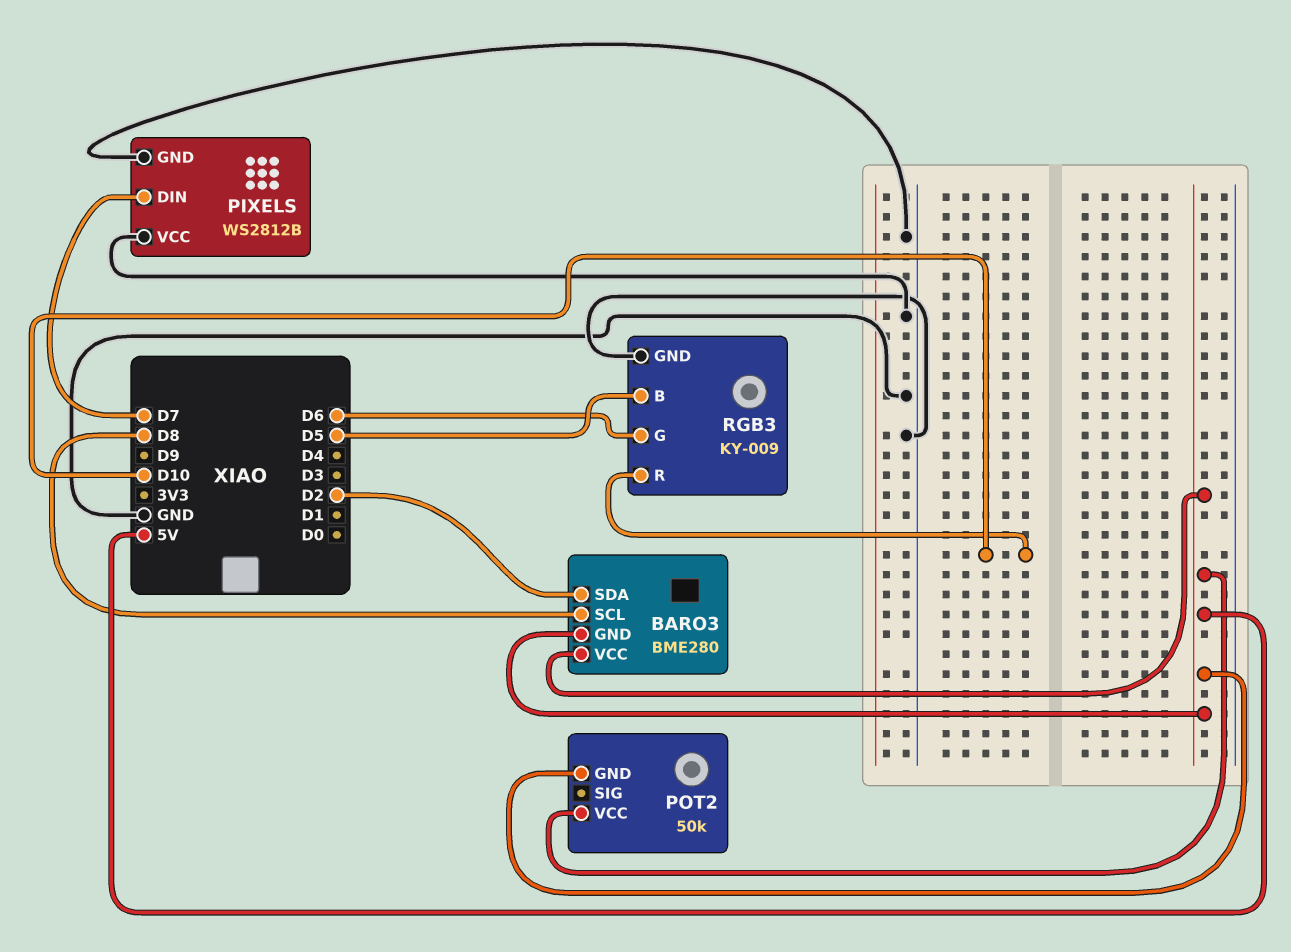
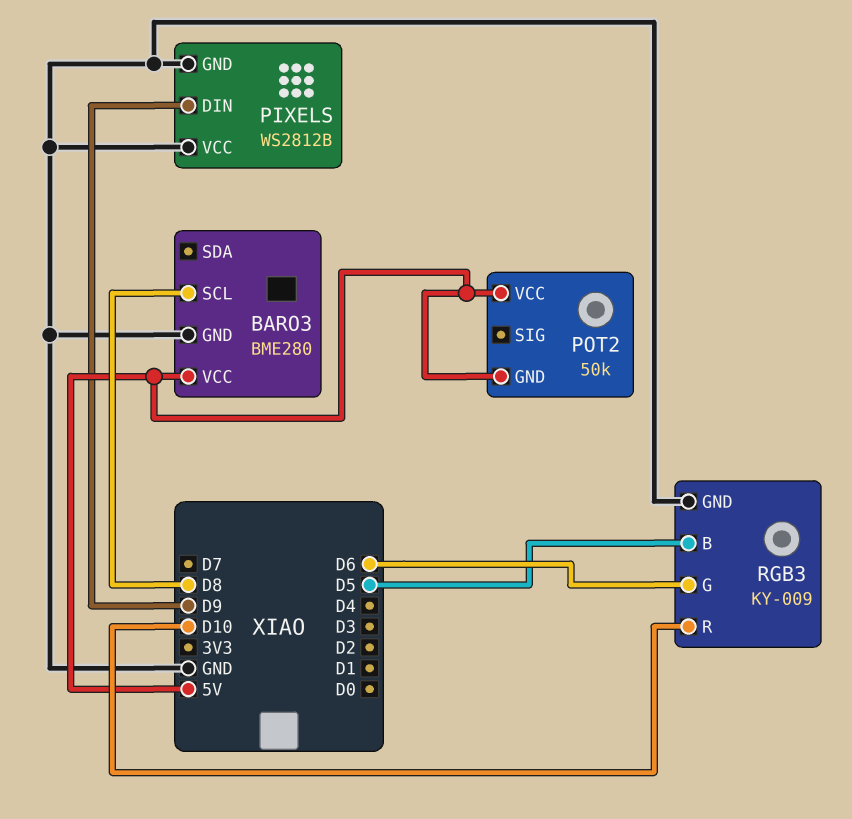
BARO3 pin GND: 5V -> GND
BARO3 pin SDA: D2 -> none
PIXELS pin DIN: D7 -> D9

